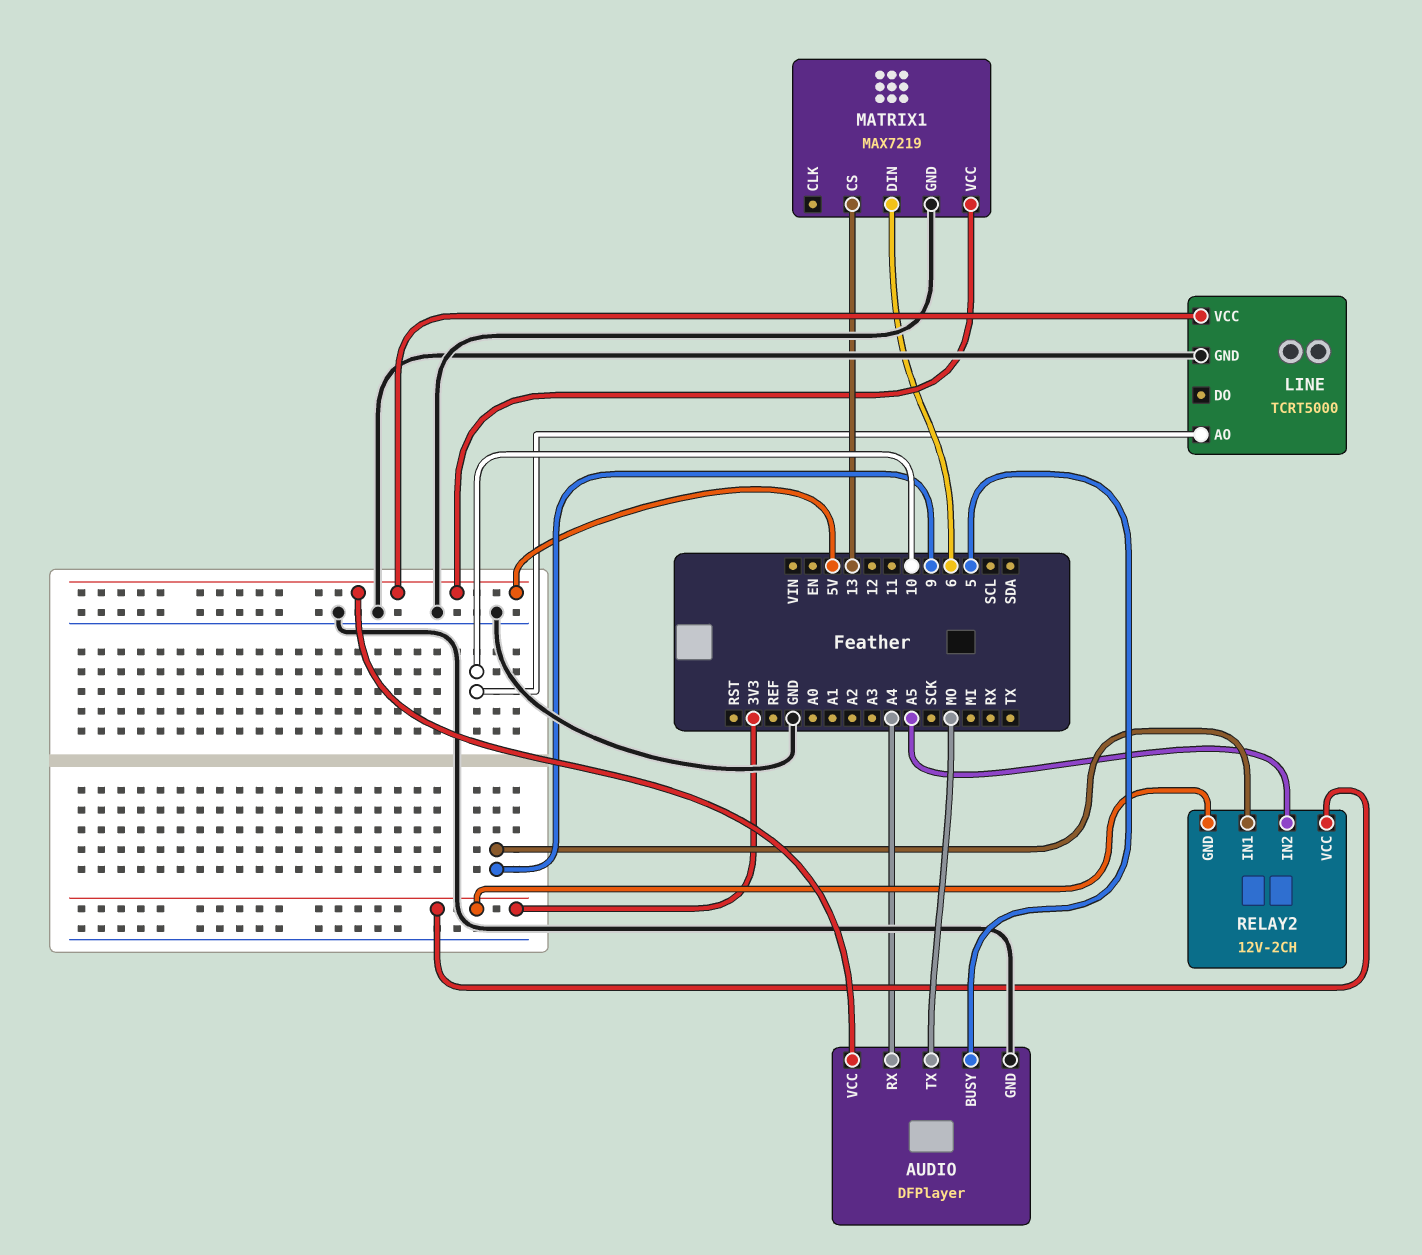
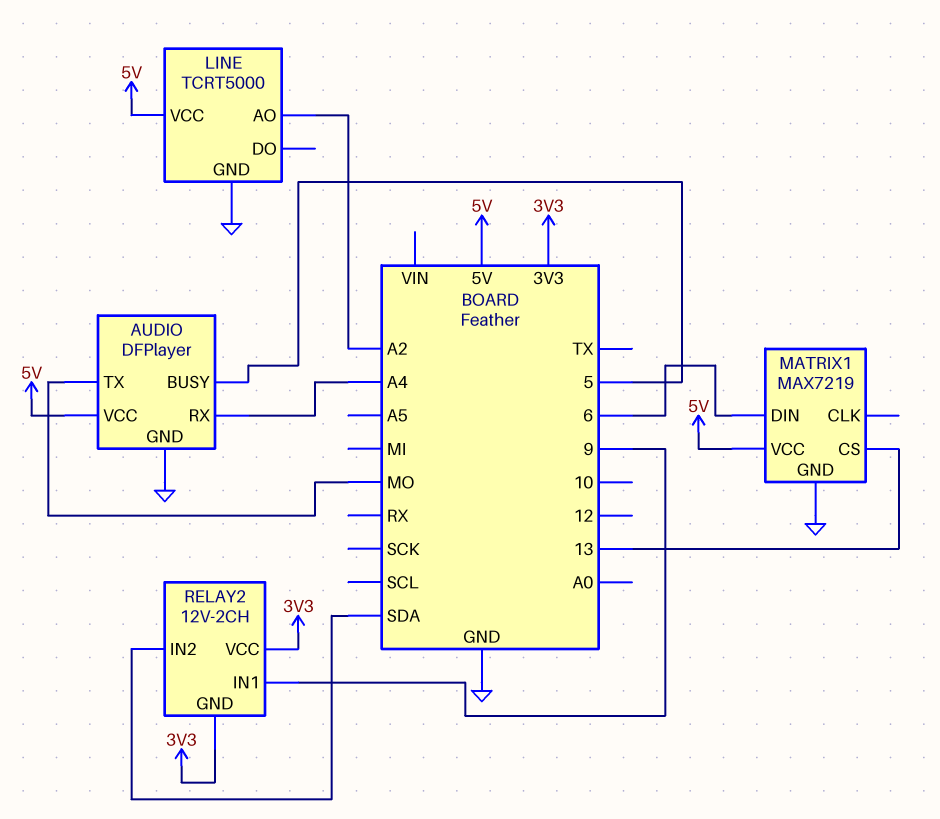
LINE pin AO: 10 -> A2
RELAY2 pin IN2: A5 -> SDA

